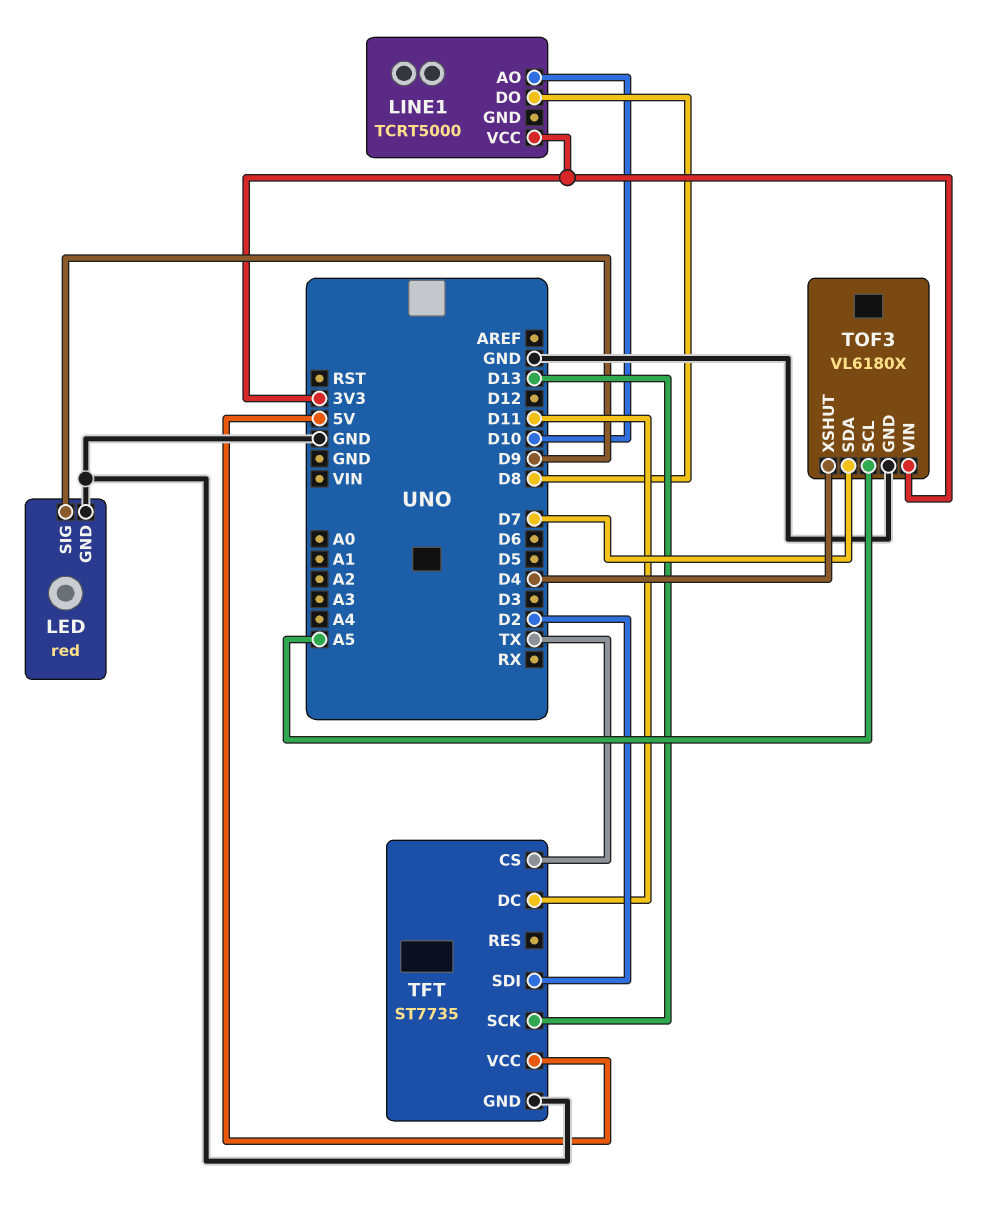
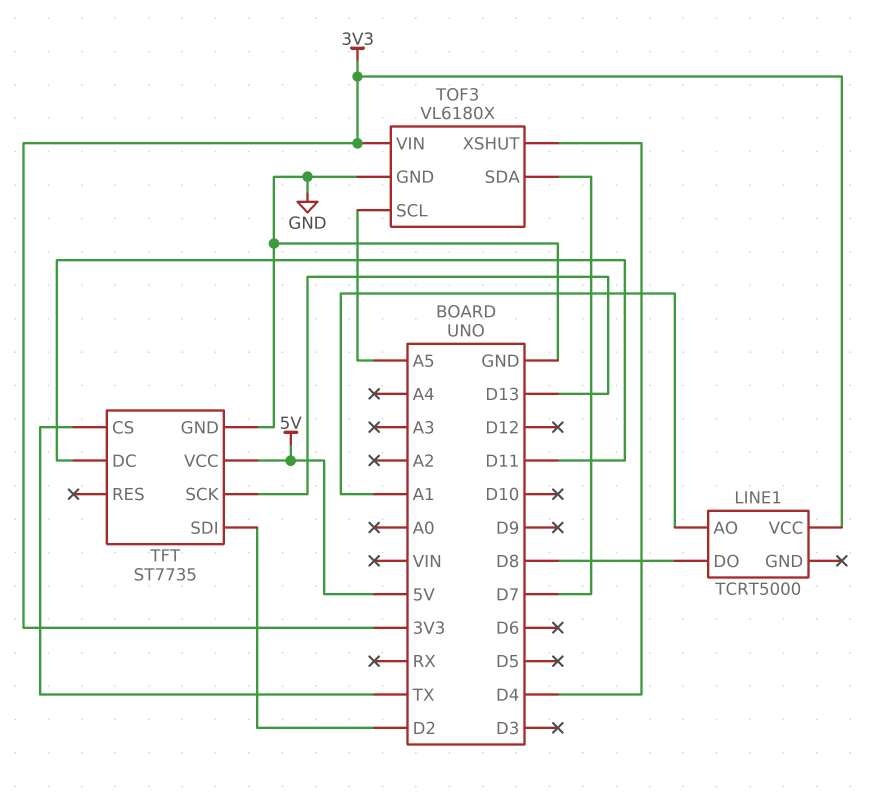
LED: red -> none
LED pin GND: GND -> none
LED pin SIG: D9 -> none
LINE1 pin AO: D10 -> A1

